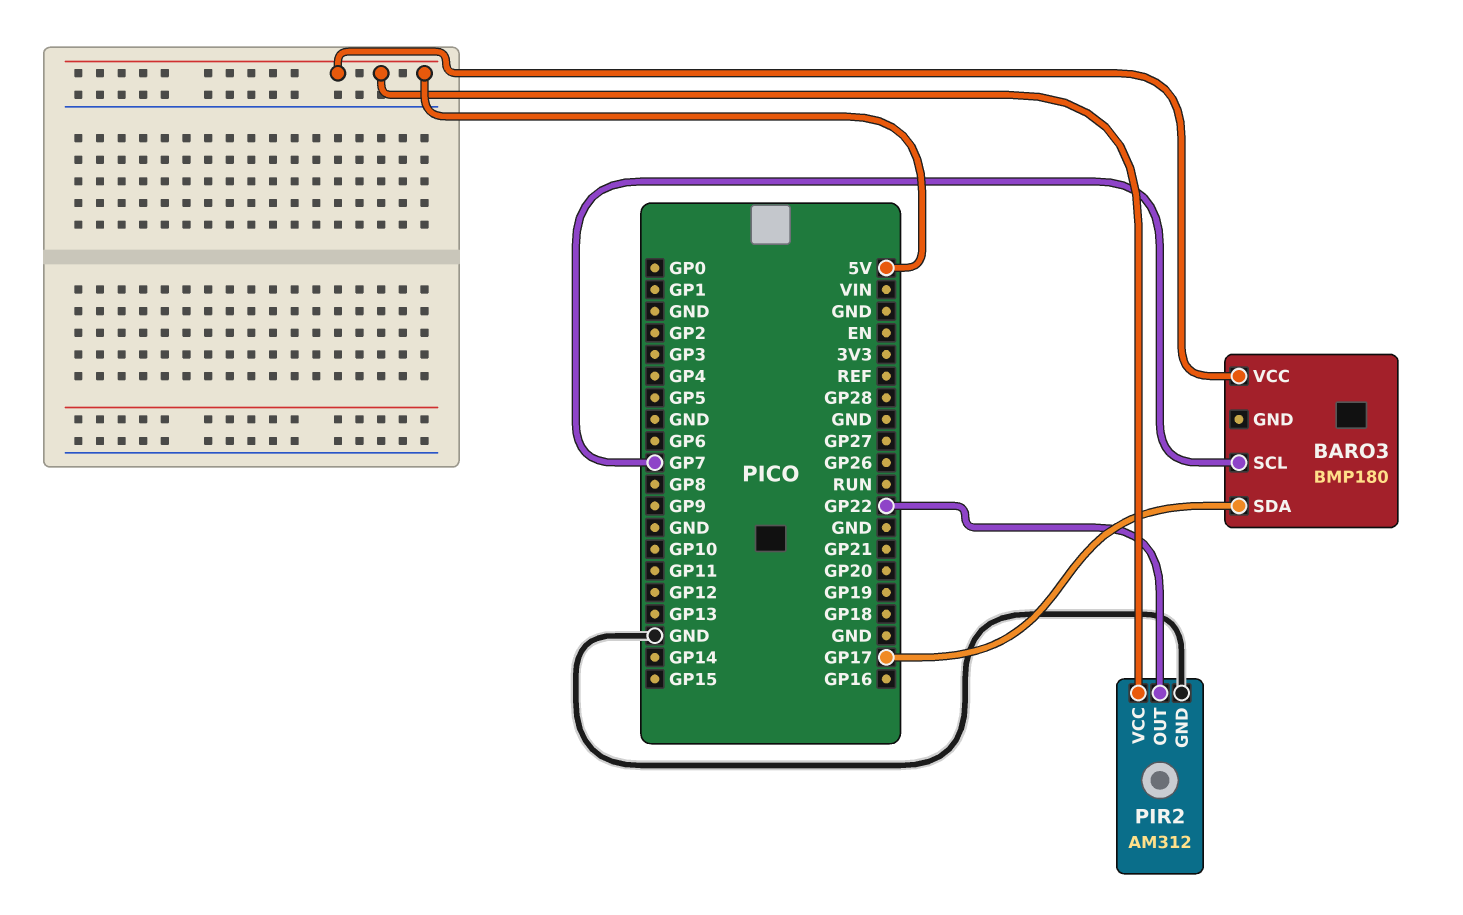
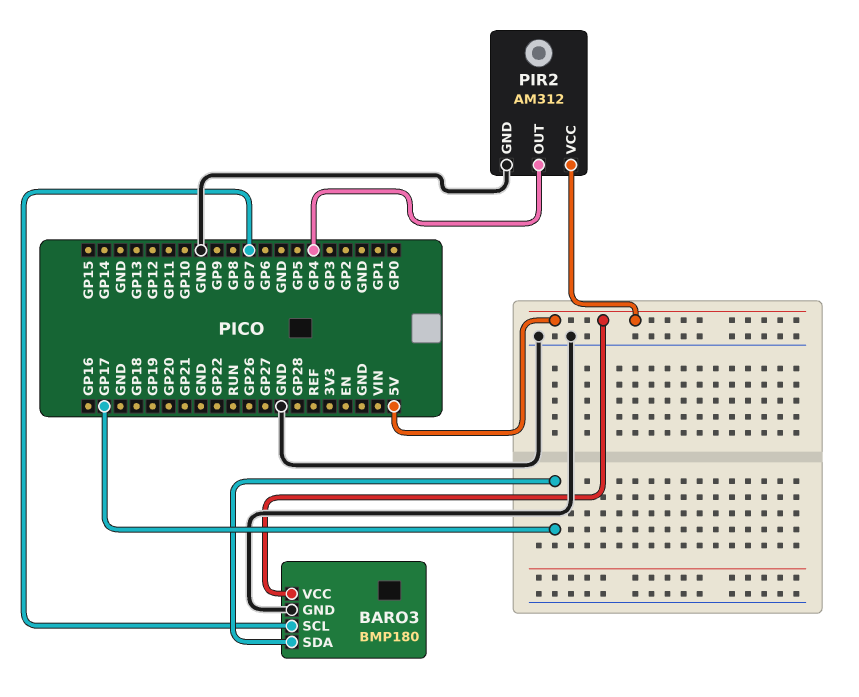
BARO3 pin GND: none -> GND
PIR2 pin OUT: GP22 -> GP4

